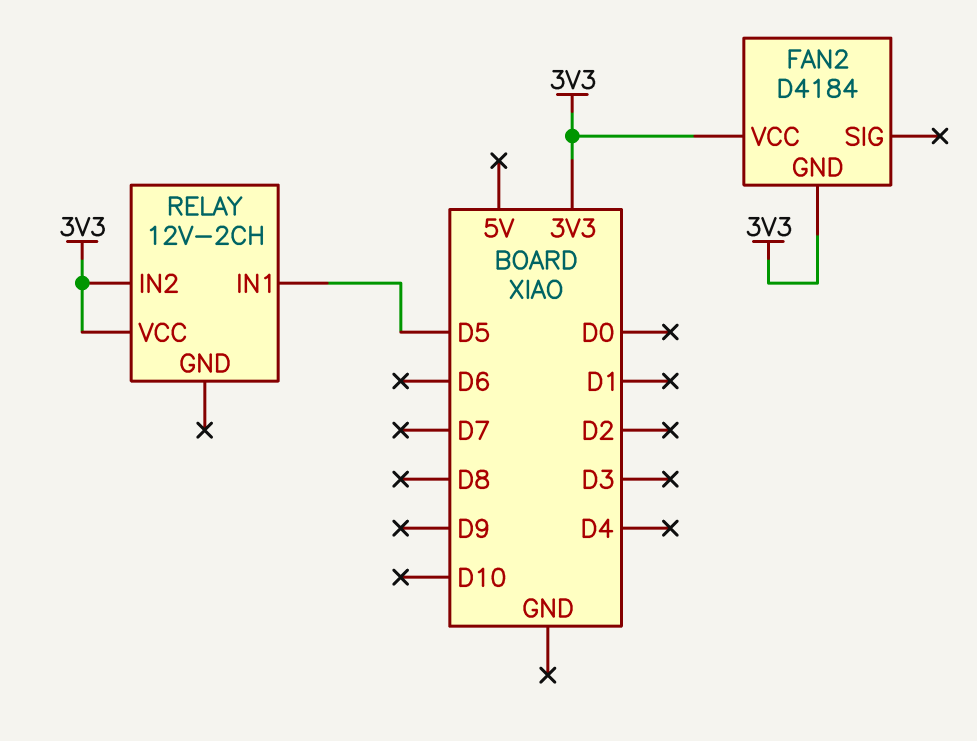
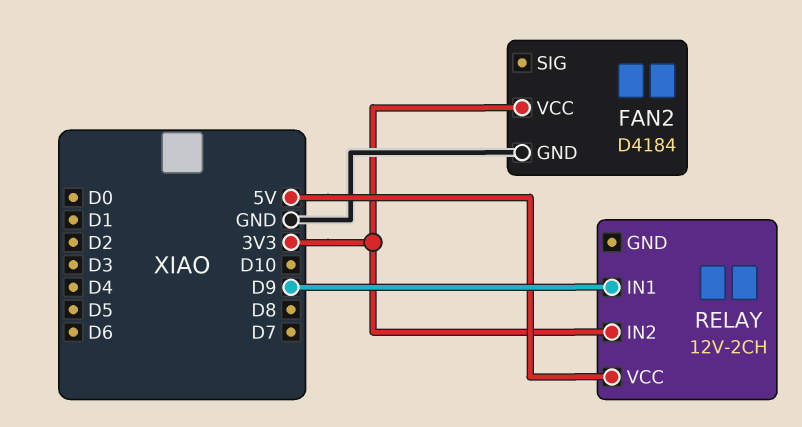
FAN2 pin GND: 3V3 -> GND
RELAY pin IN1: D5 -> D9
RELAY pin VCC: 3V3 -> 5V

